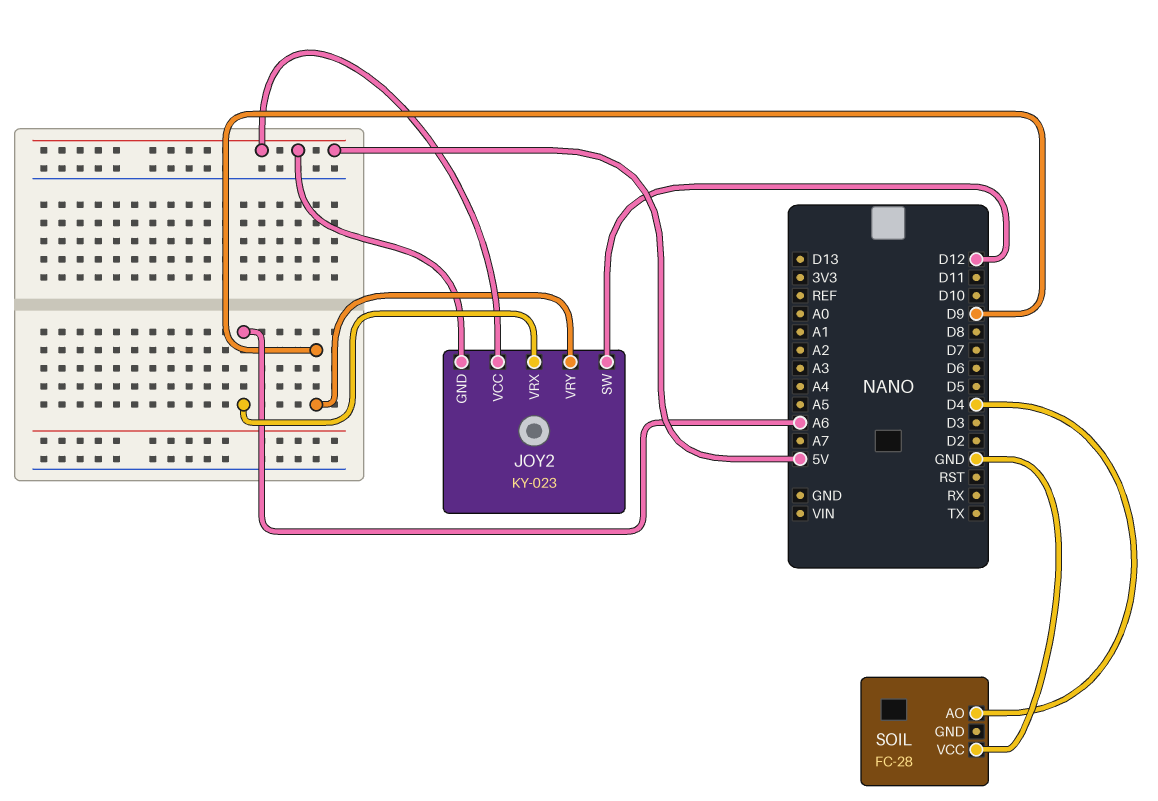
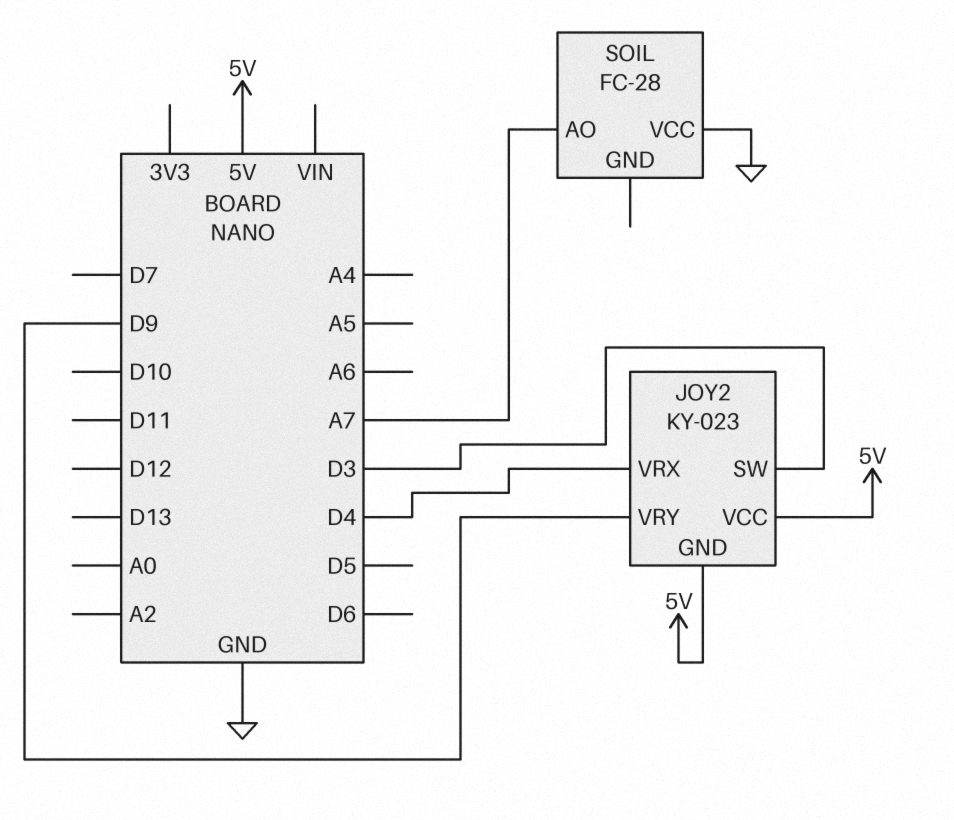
JOY2 pin SW: D12 -> D3
JOY2 pin VRX: A6 -> D4
SOIL pin AO: D4 -> A7

